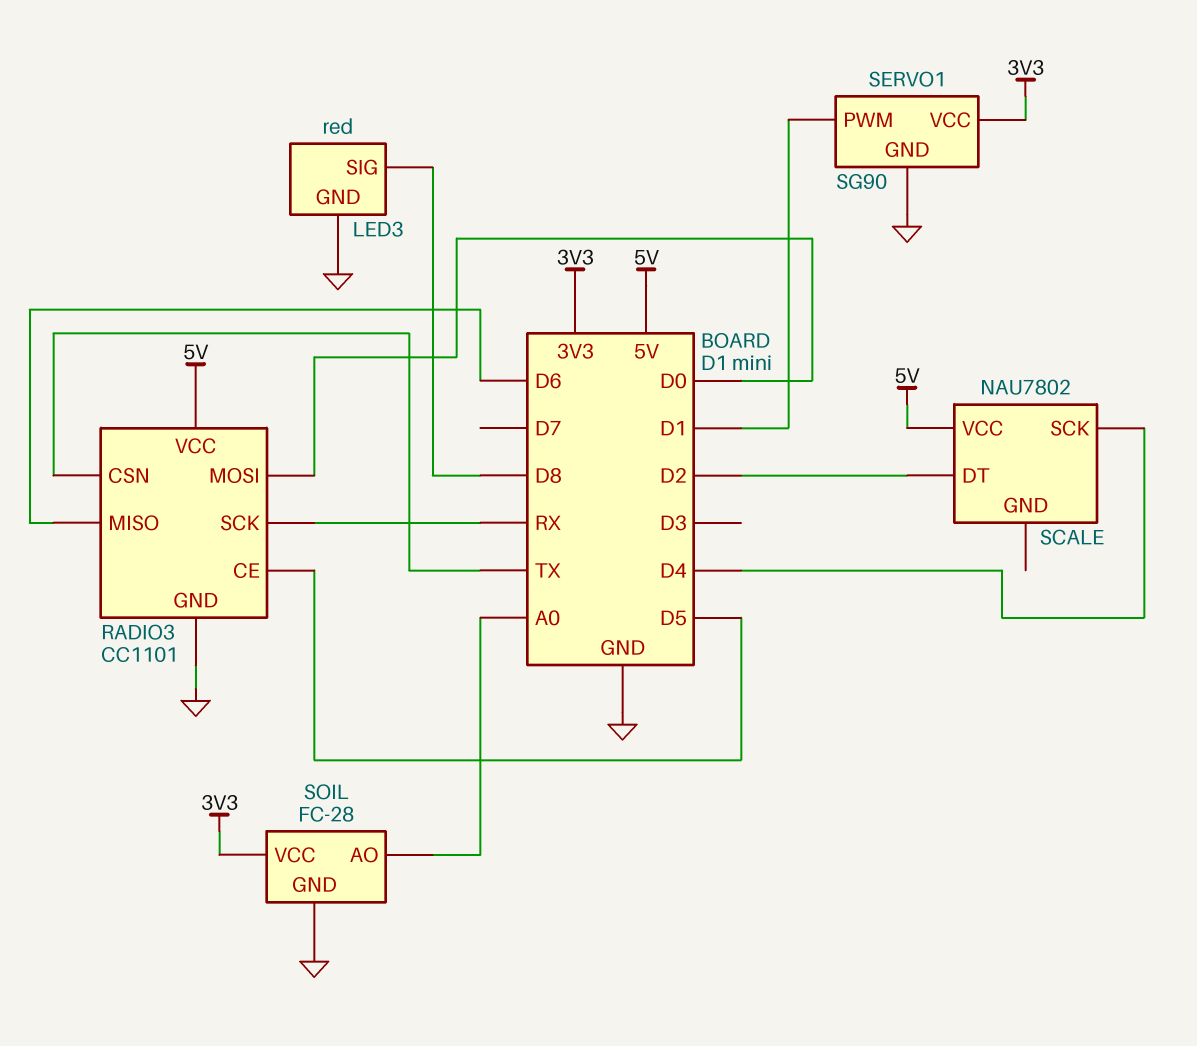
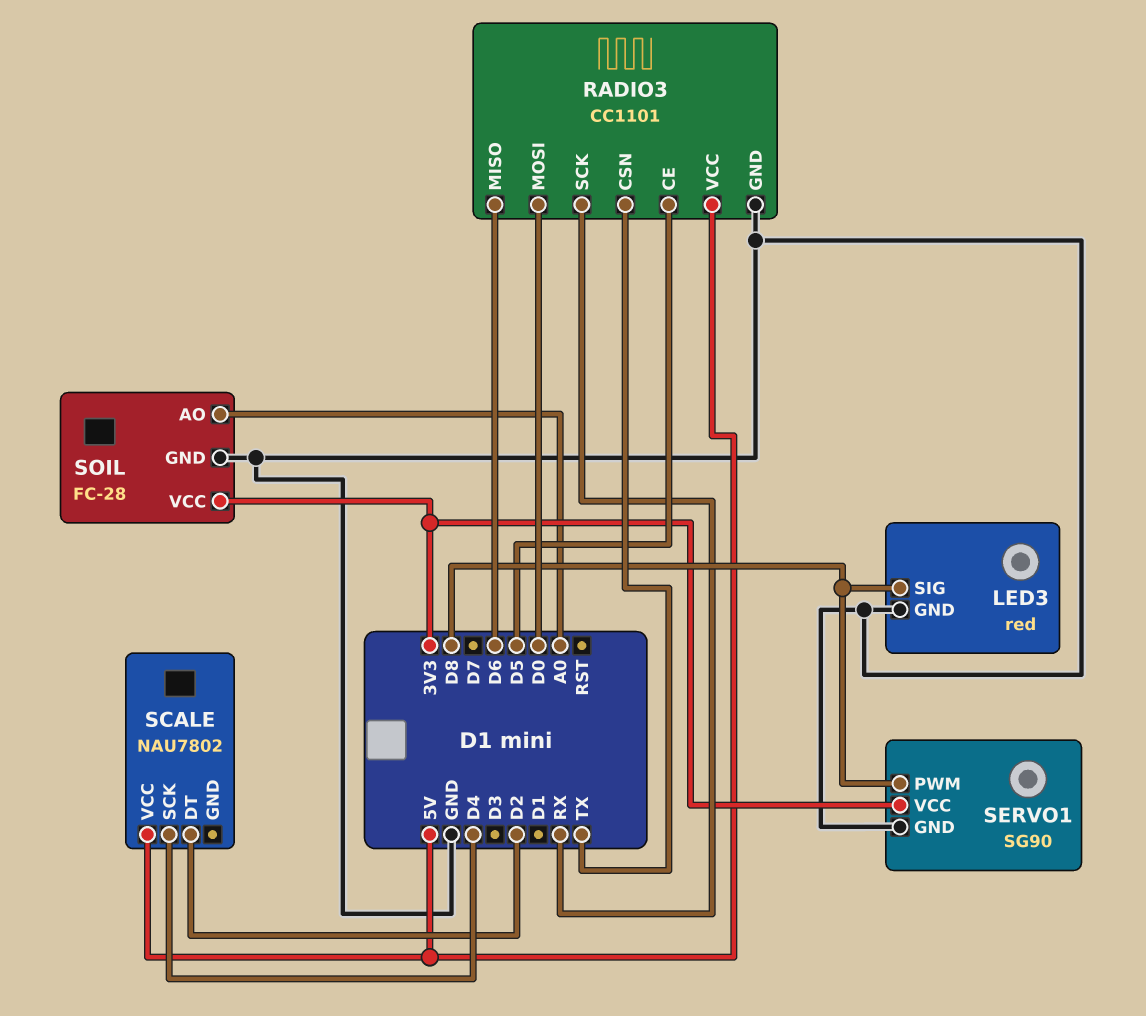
SERVO1 pin PWM: D1 -> D8

